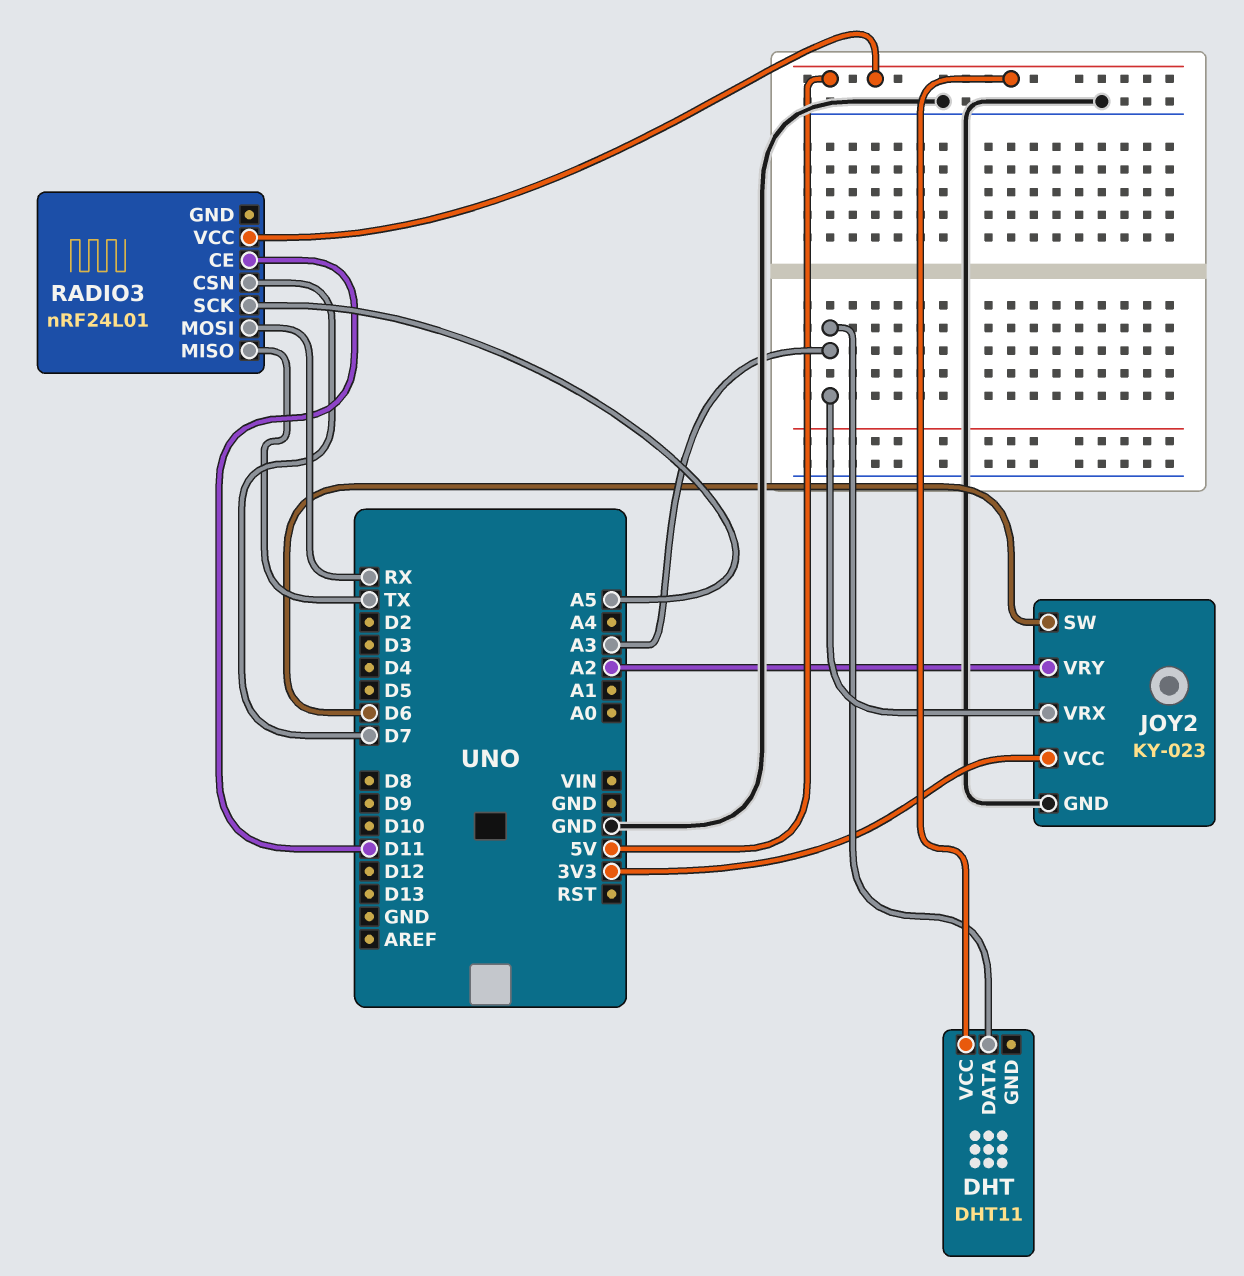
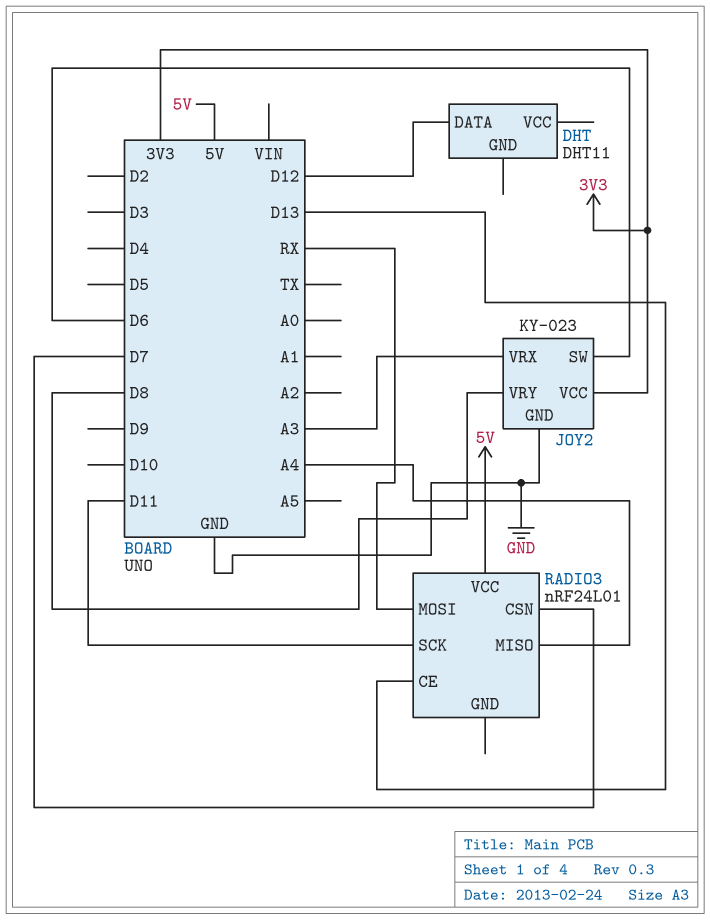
DHT pin DATA: A3 -> D12
DHT pin VCC: 5V -> none
JOY2 pin VRY: A2 -> D8
RADIO3 pin CE: D11 -> D13
RADIO3 pin MISO: TX -> A4
RADIO3 pin SCK: A5 -> D11

